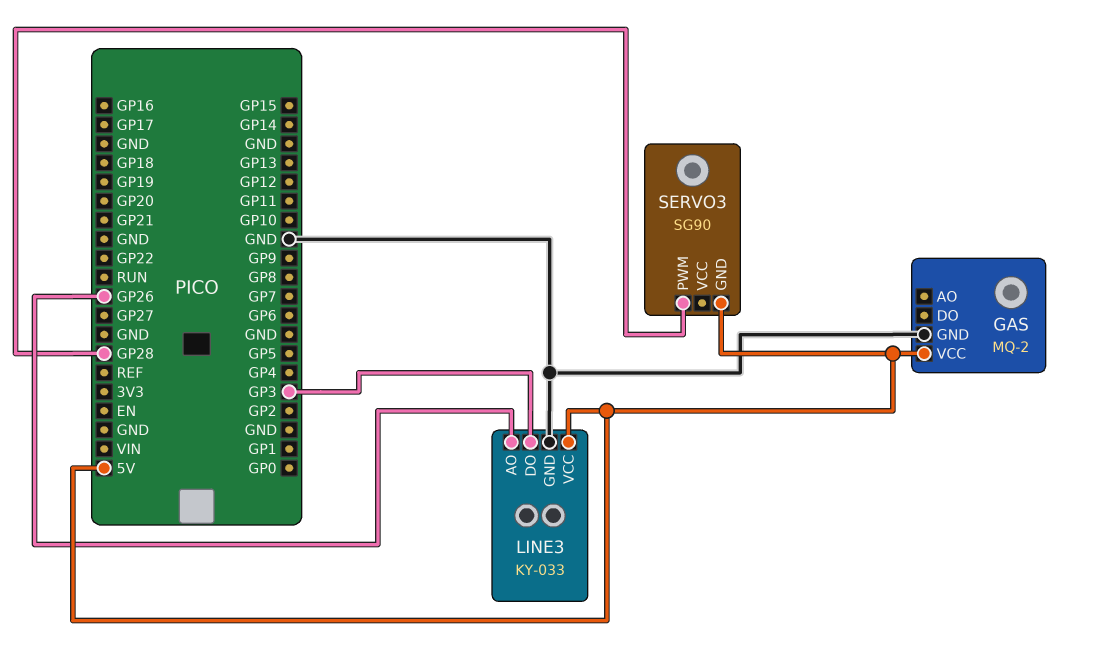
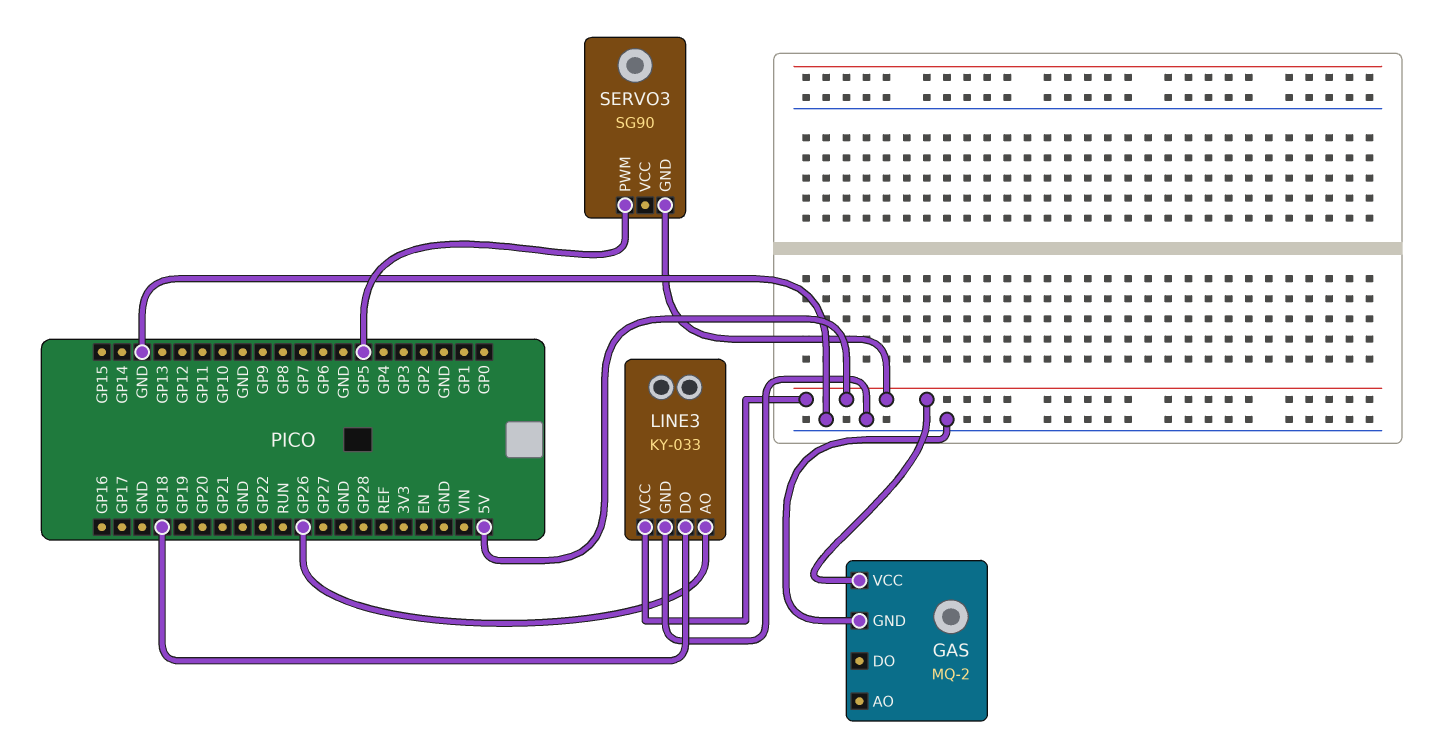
LINE3 pin DO: GP3 -> GP18
SERVO3 pin PWM: GP28 -> GP5

